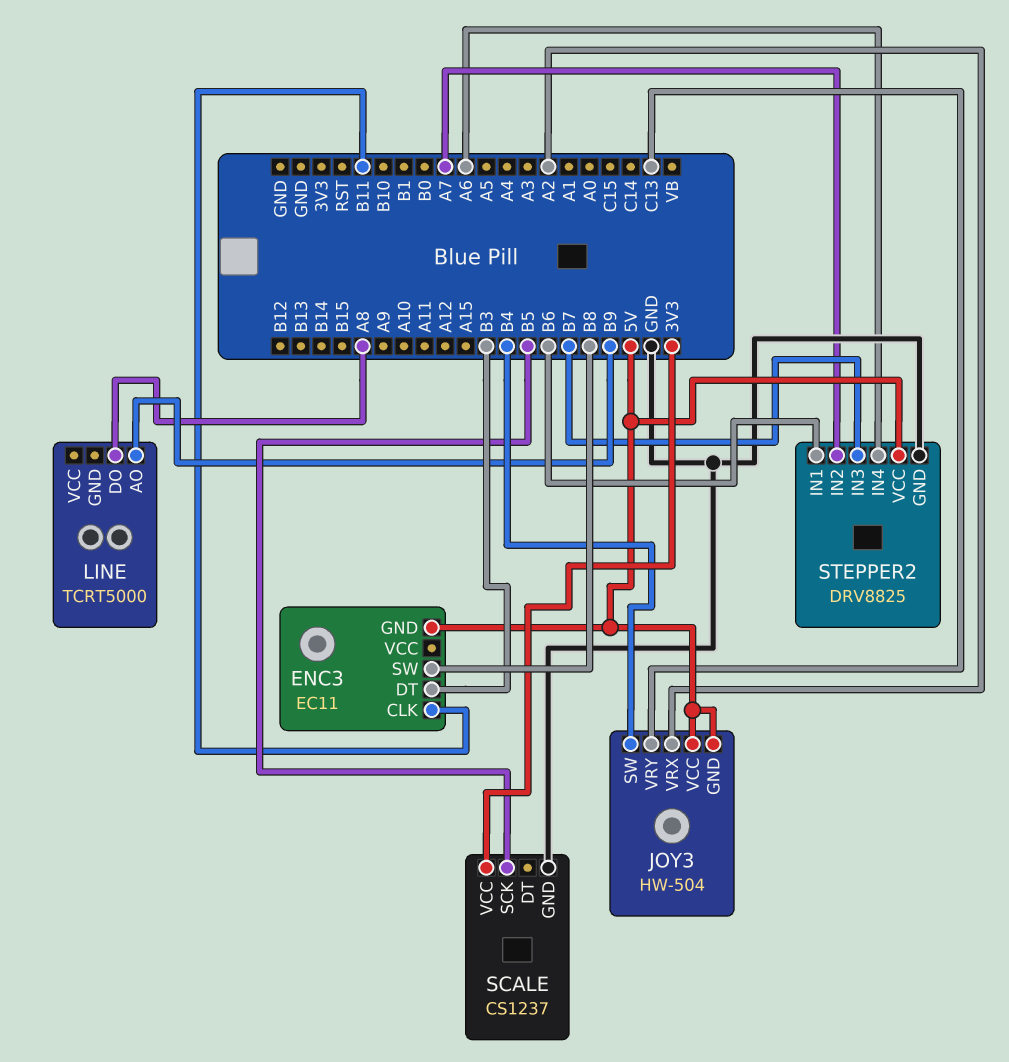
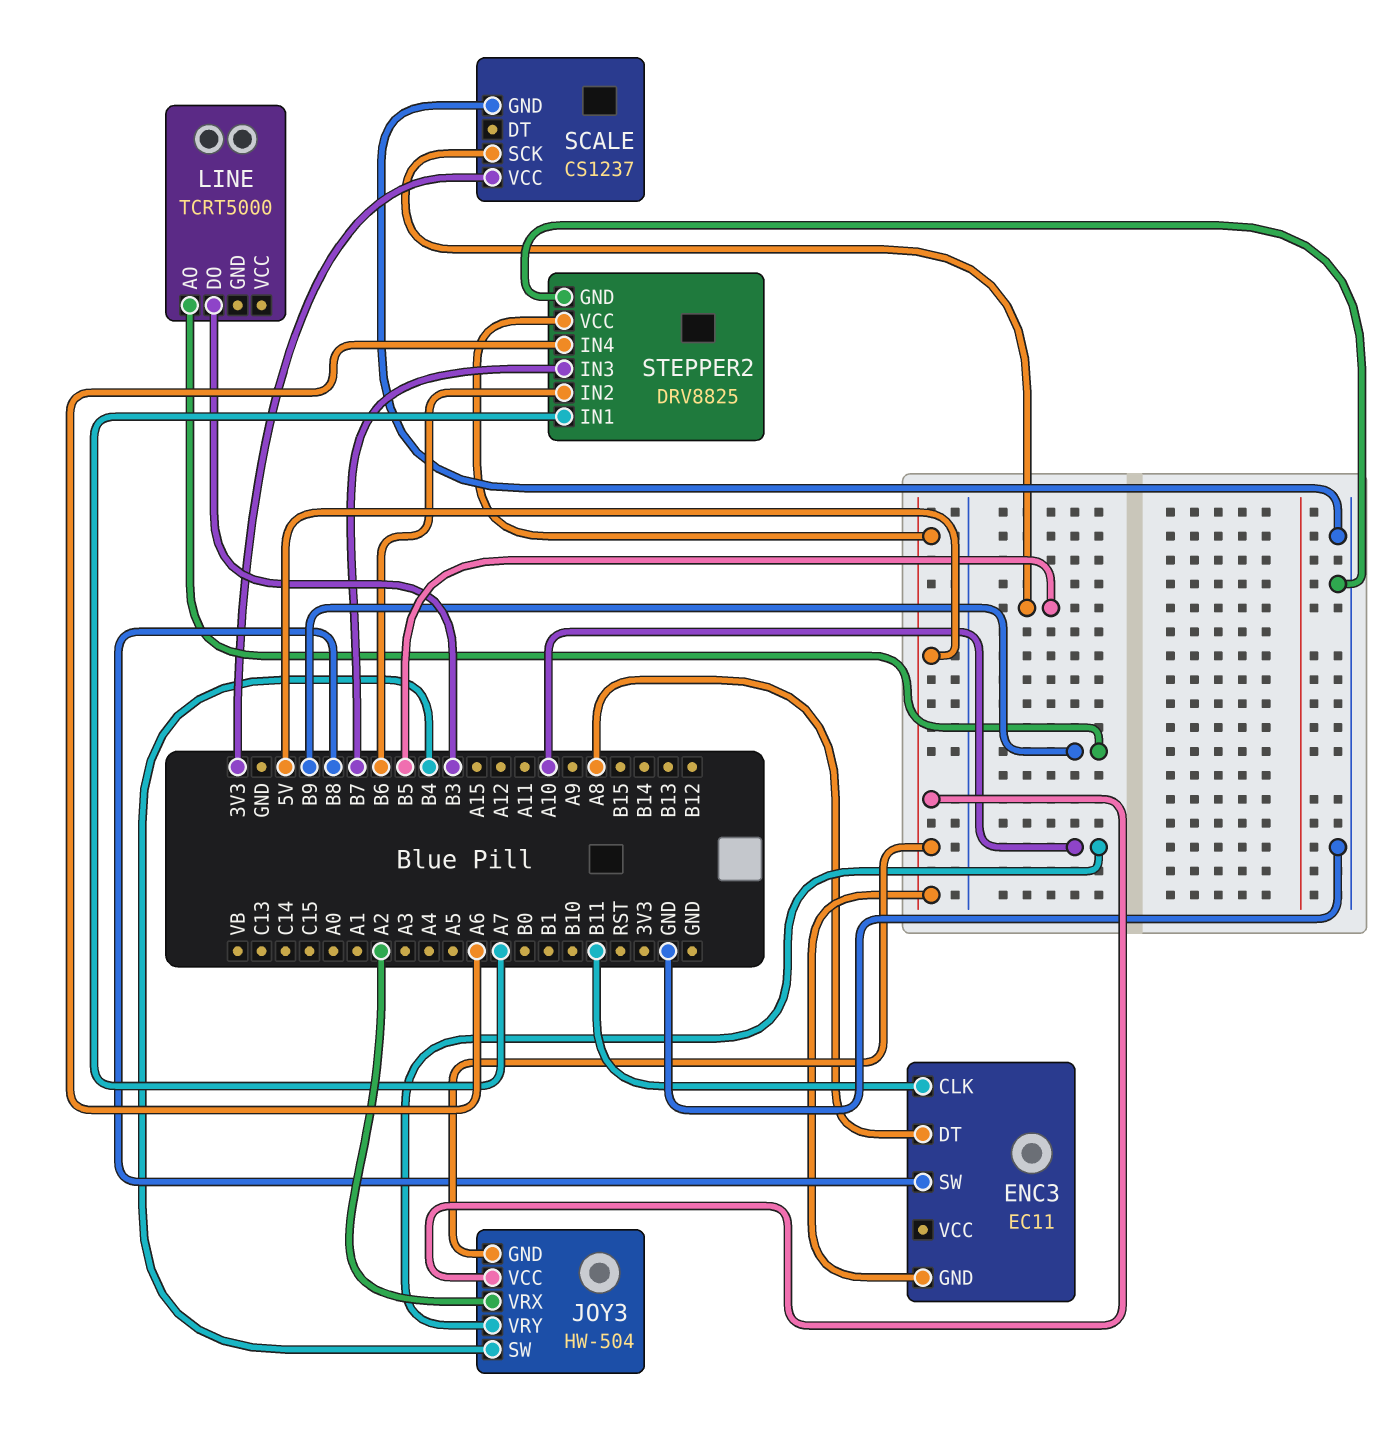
ENC3 pin DT: B3 -> A8
JOY3 pin VRY: C13 -> A10
LINE pin DO: A8 -> B3
STEPPER2 pin IN1: B6 -> A7
STEPPER2 pin IN2: A7 -> B6

